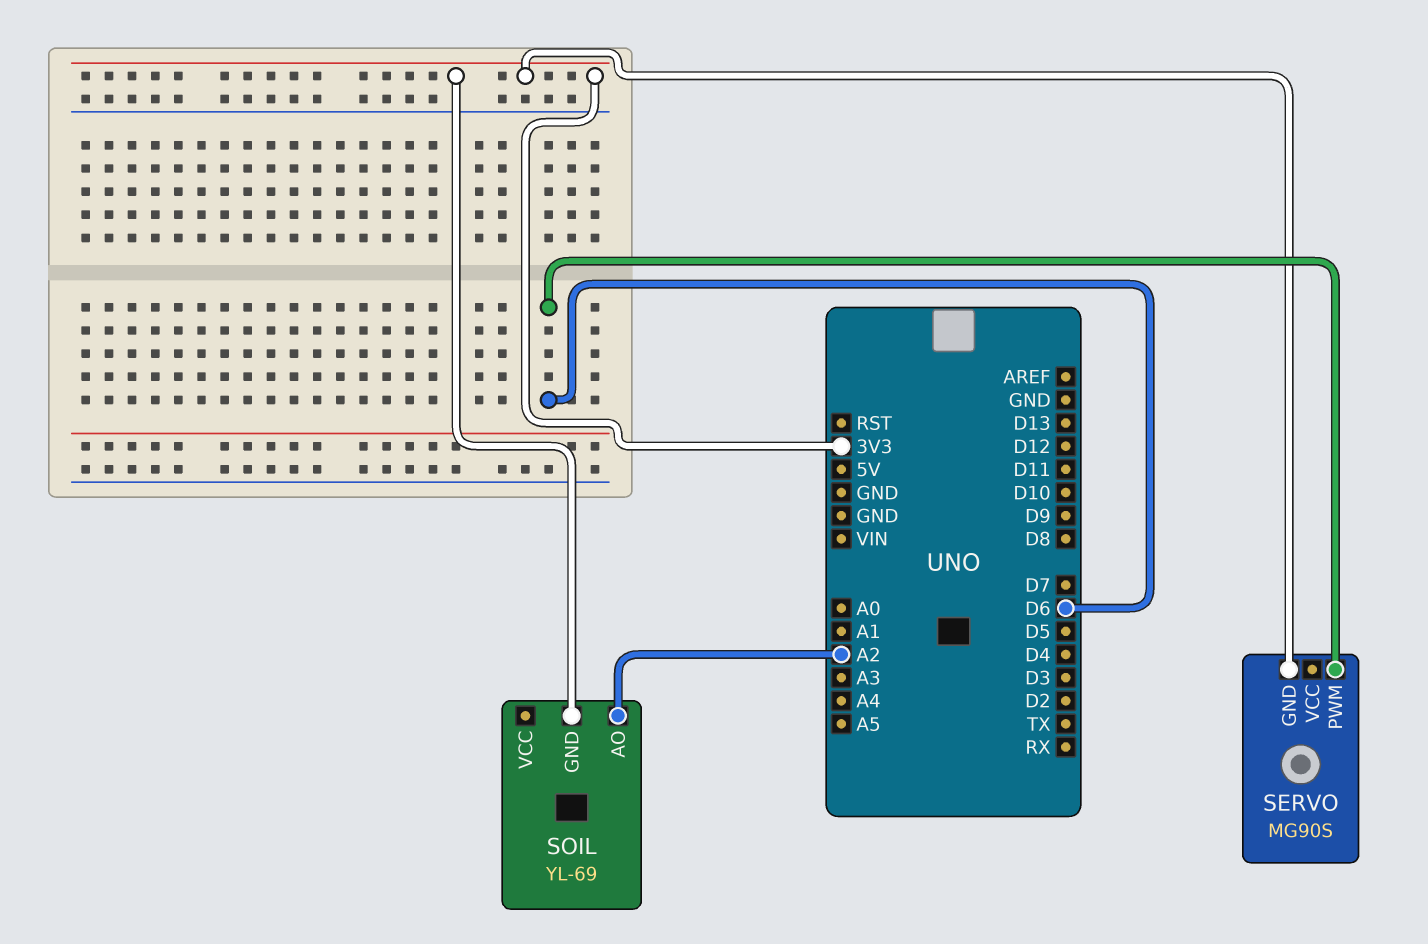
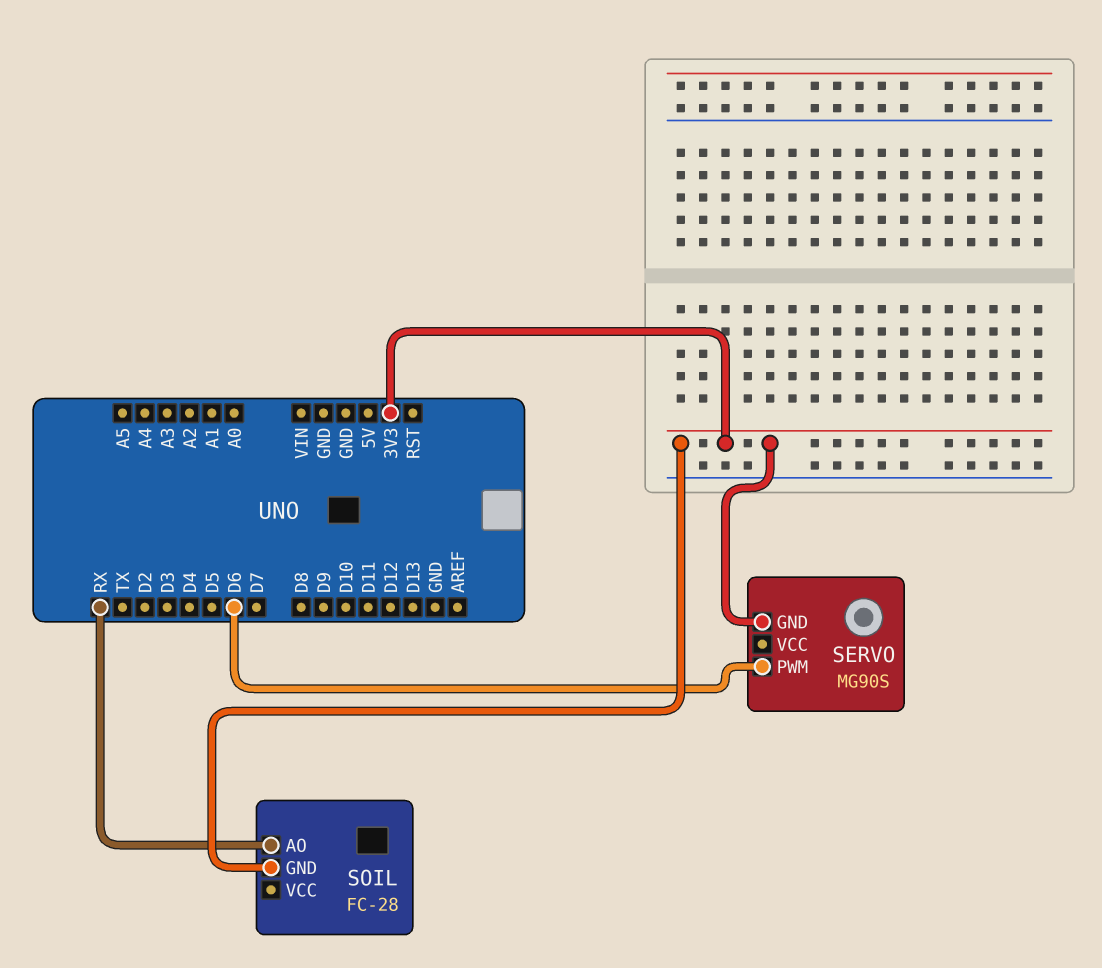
SOIL: YL-69 -> FC-28
SOIL pin AO: A2 -> RX

